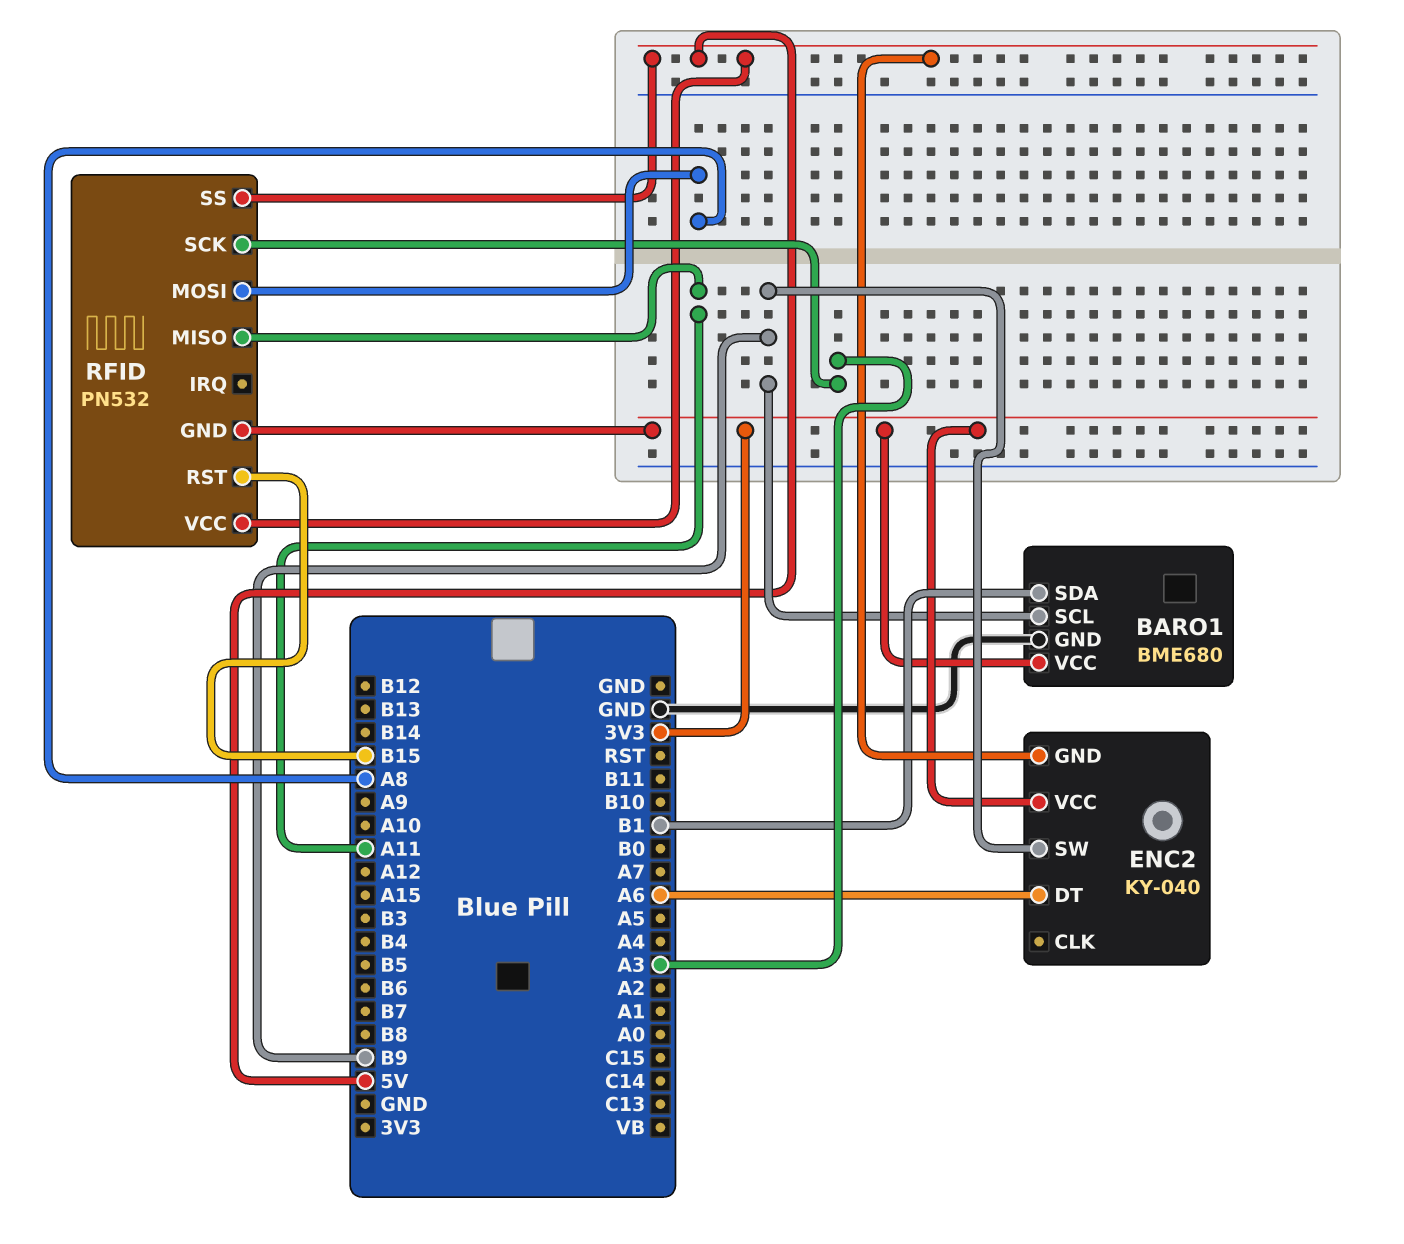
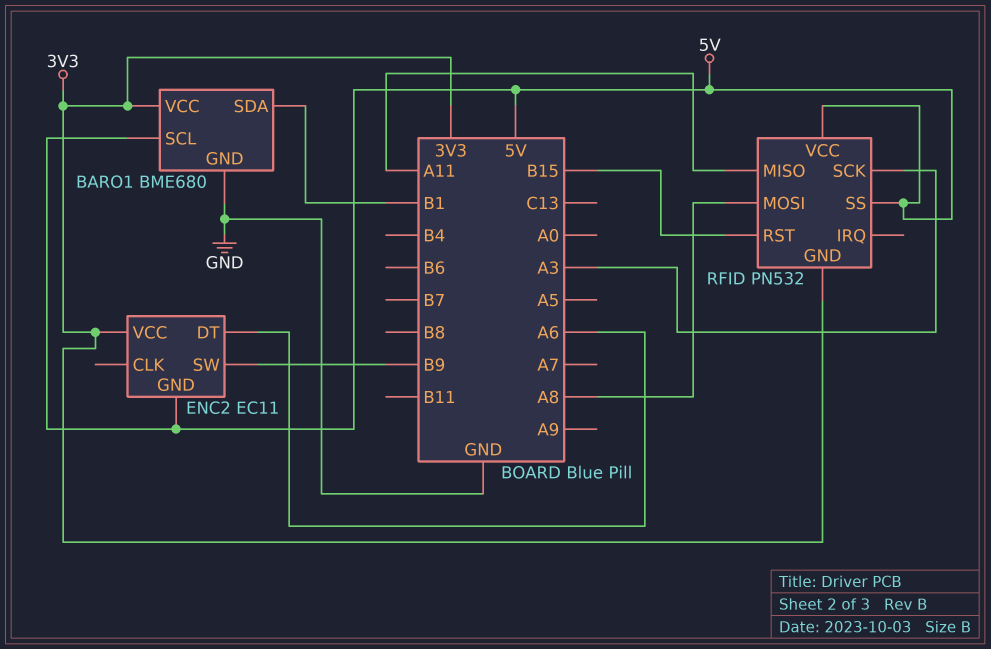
BARO1 pin SCL: B9 -> 5V
ENC2: KY-040 -> EC11

